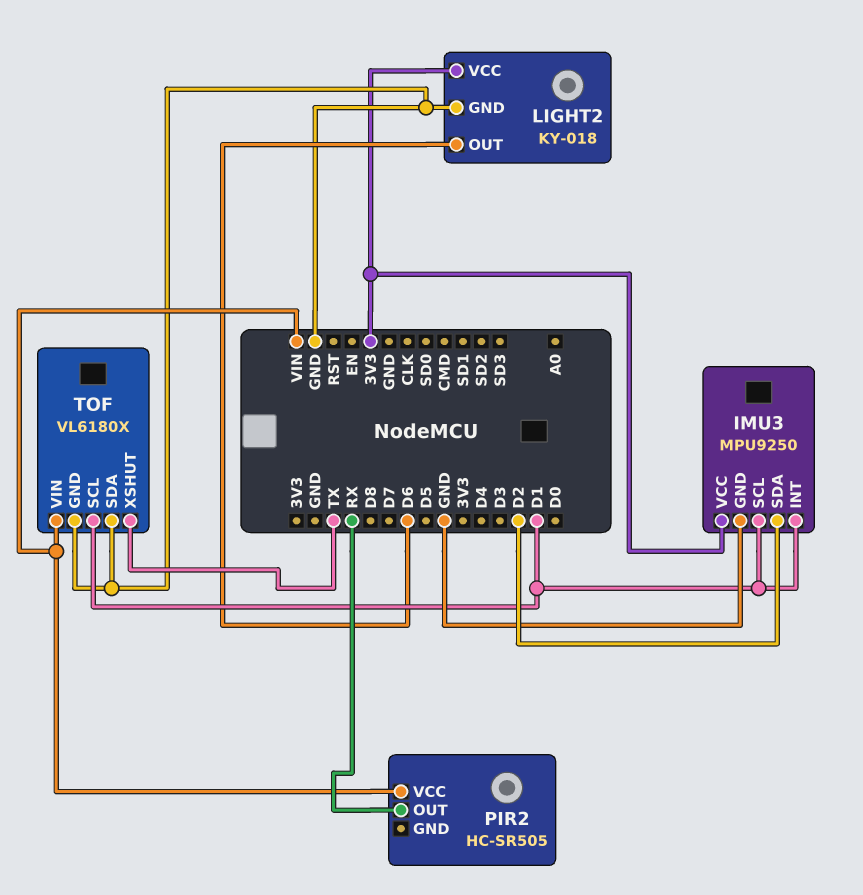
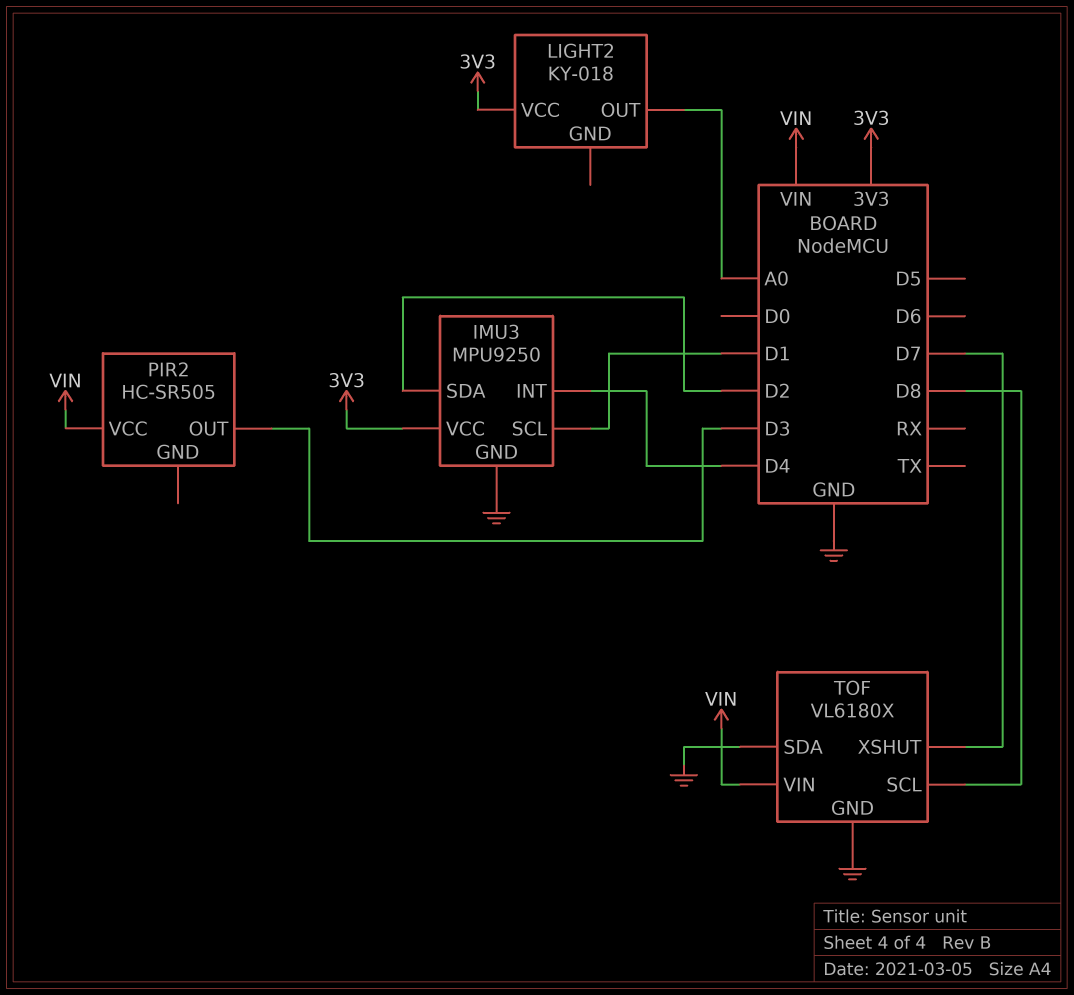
IMU3 pin INT: D1 -> D4
LIGHT2 pin GND: GND -> none
LIGHT2 pin OUT: D6 -> A0
PIR2 pin OUT: RX -> D3
TOF pin SCL: D1 -> D8
TOF pin XSHUT: TX -> D7

